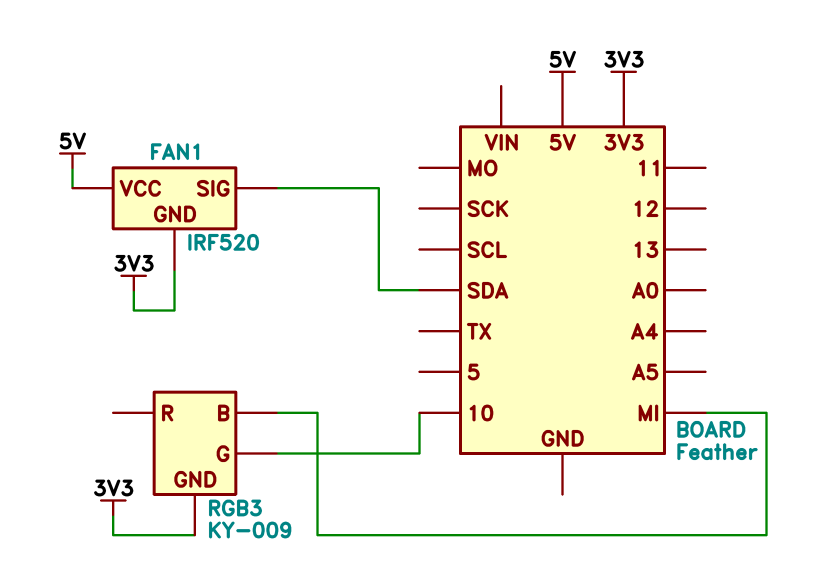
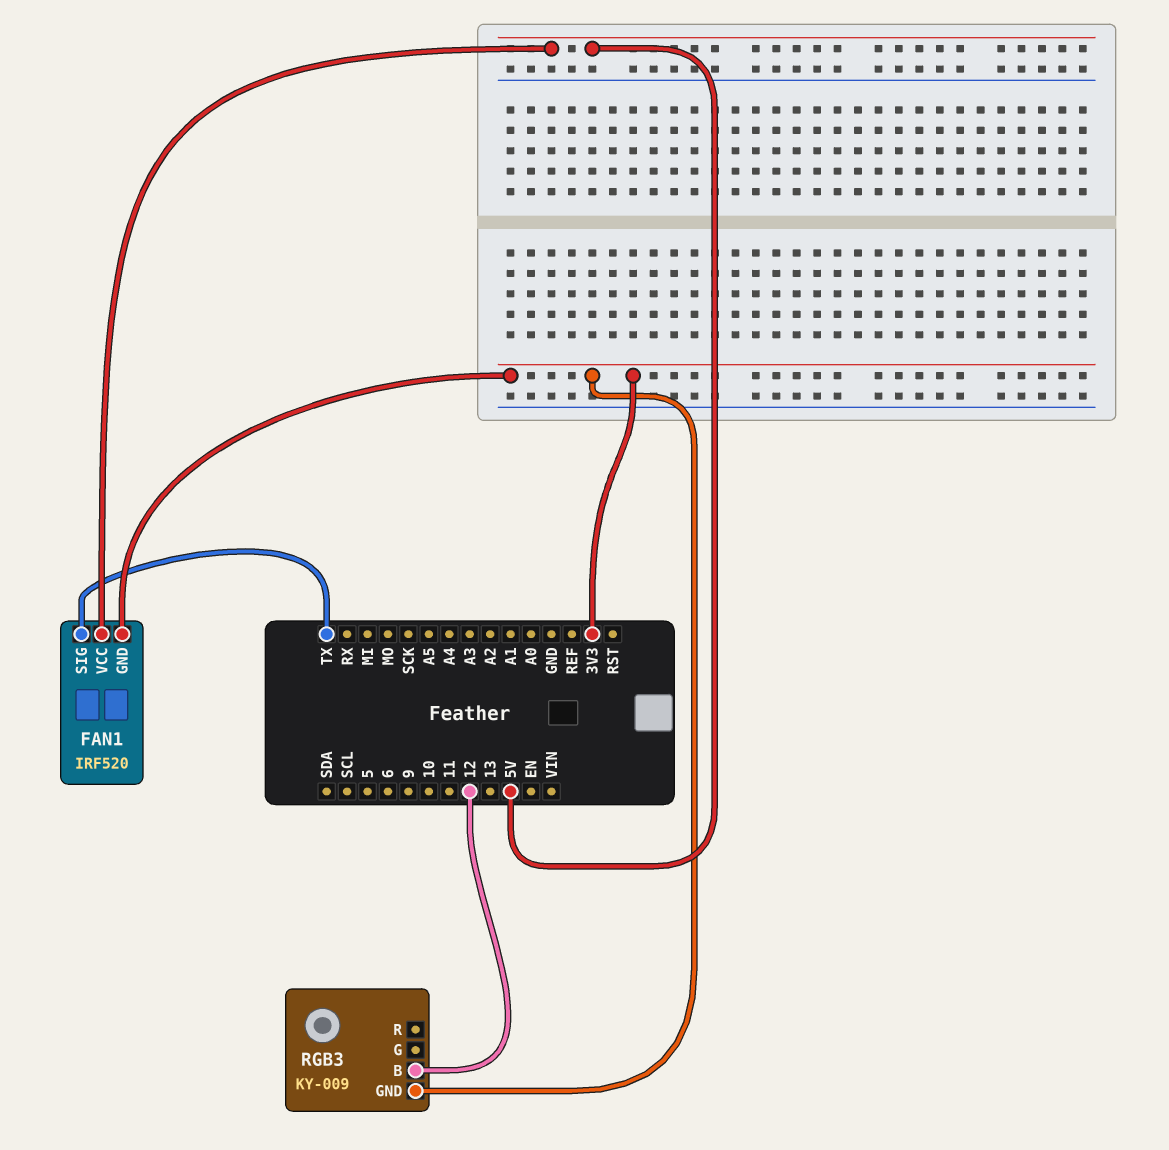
FAN1 pin SIG: SDA -> TX
RGB3 pin B: MI -> 12
RGB3 pin G: 10 -> none

